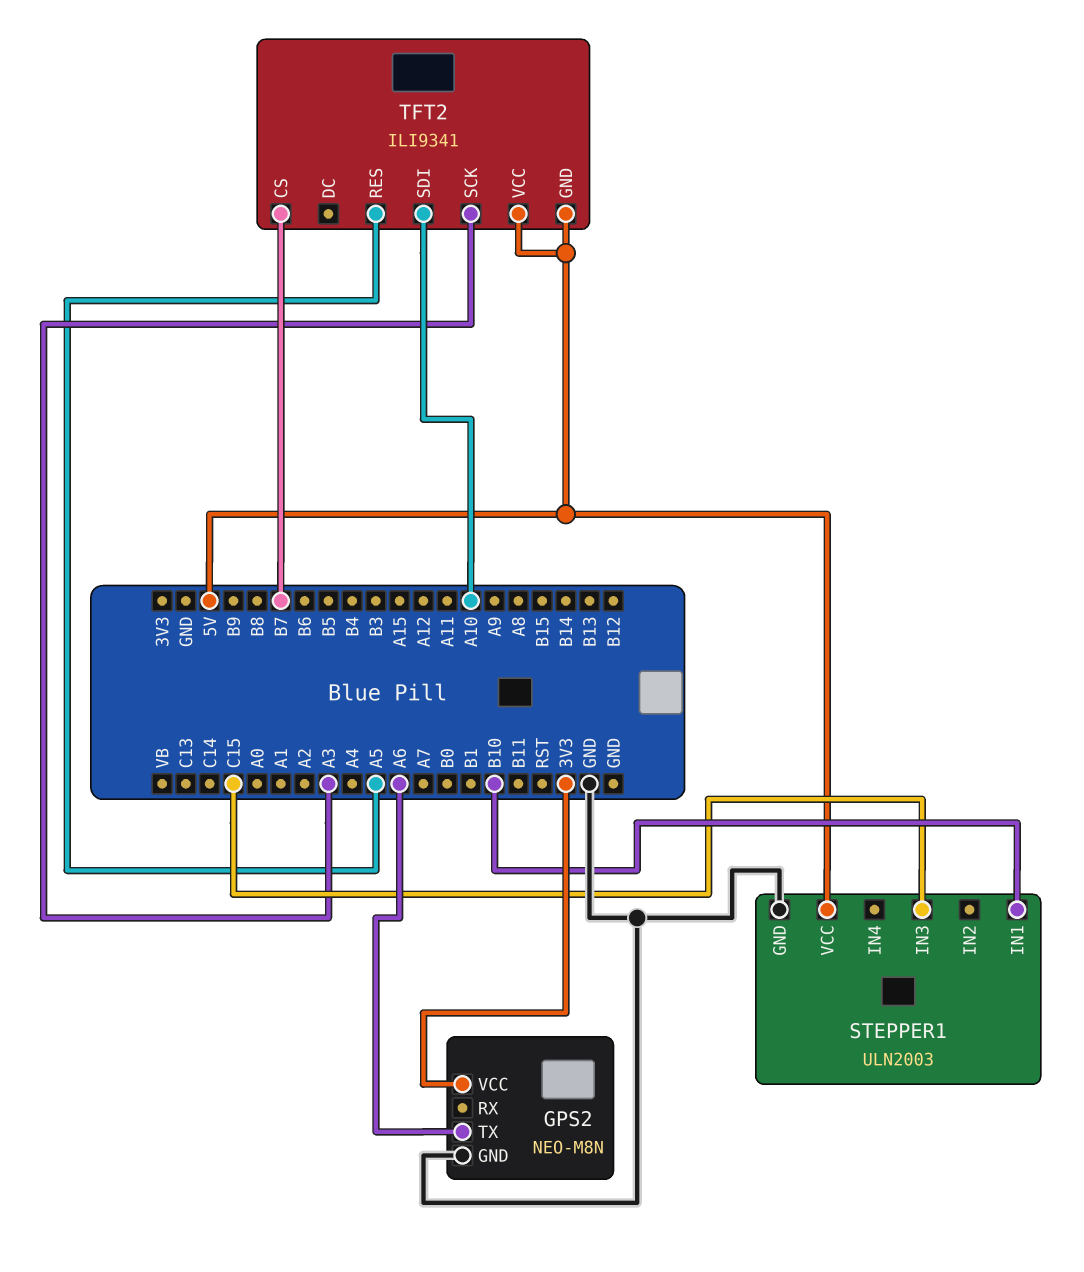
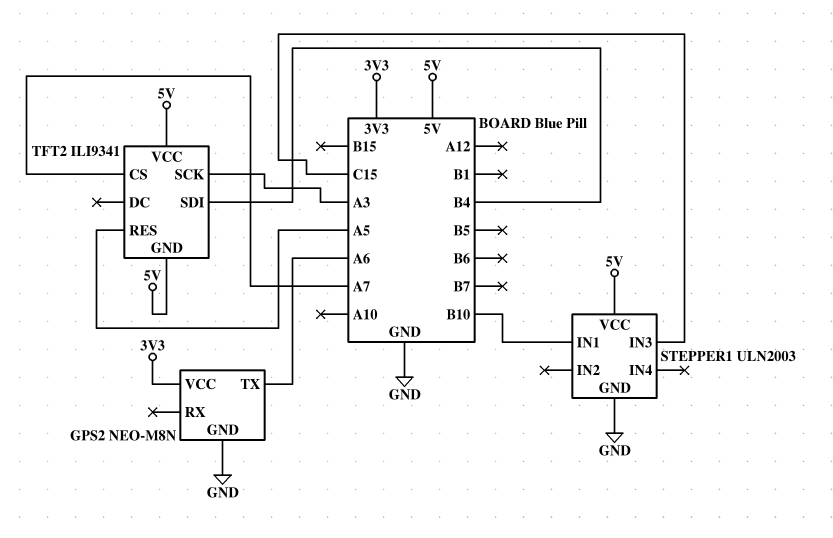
TFT2 pin CS: B7 -> A7
TFT2 pin SDI: A10 -> B4

